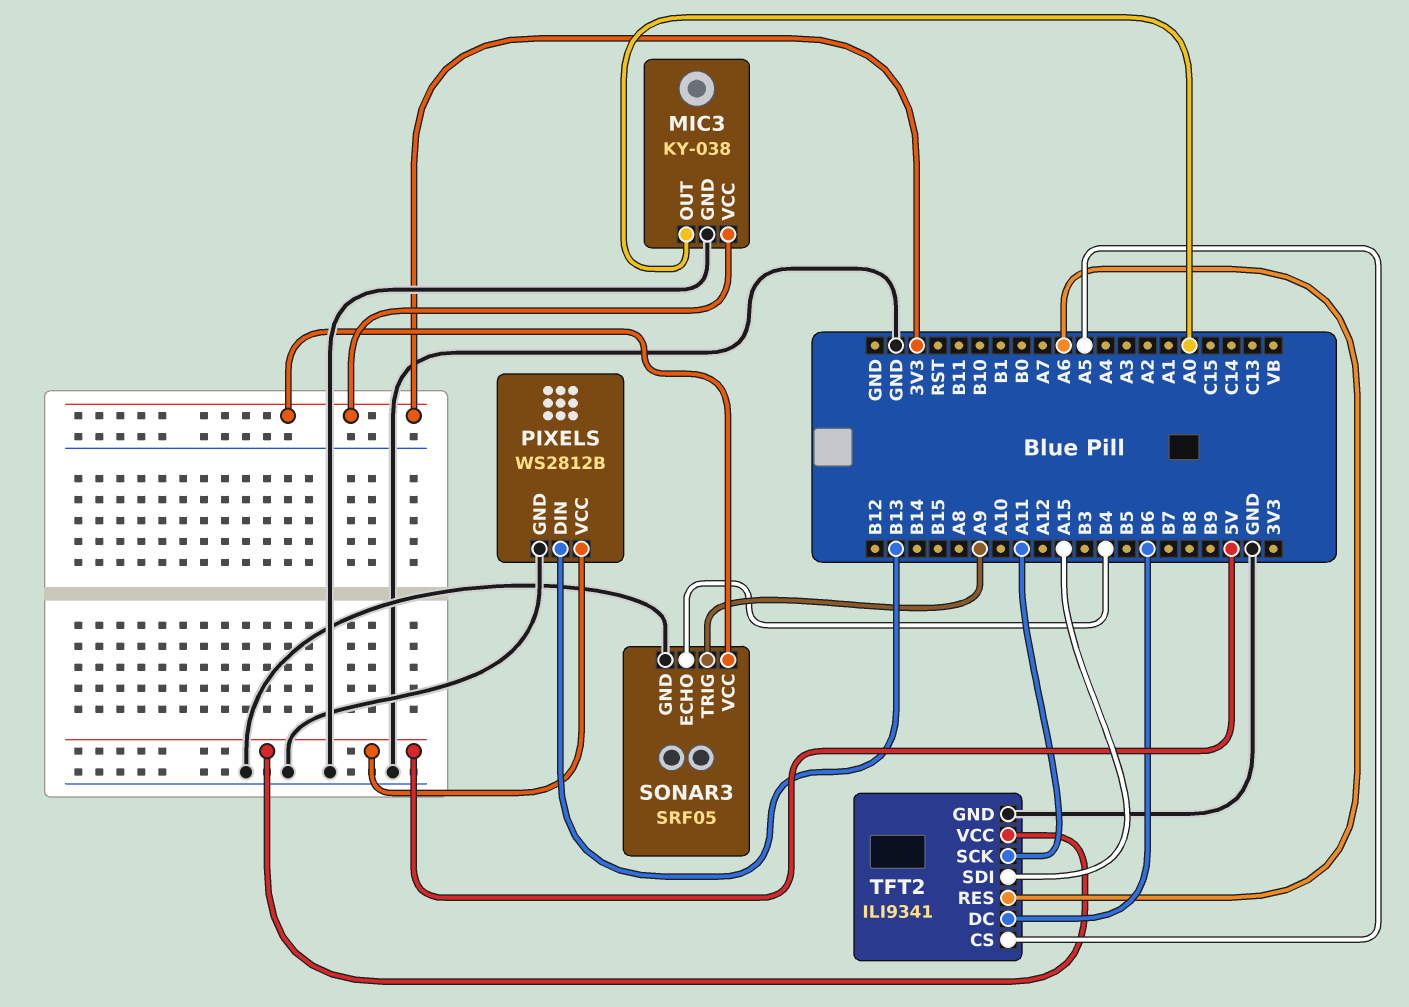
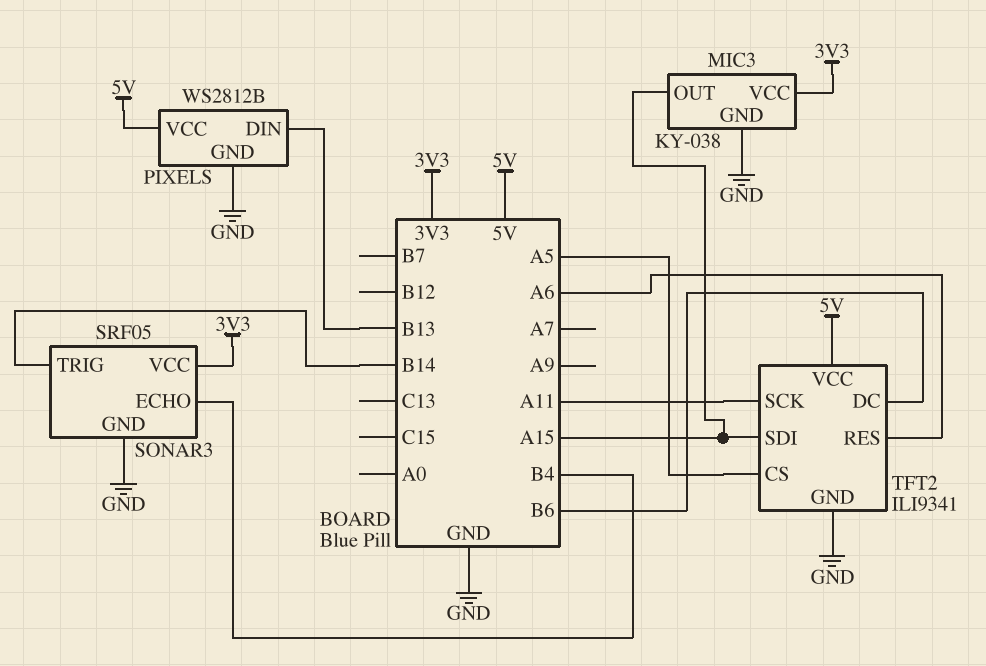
MIC3 pin OUT: A0 -> A15
SONAR3 pin TRIG: A9 -> B14

